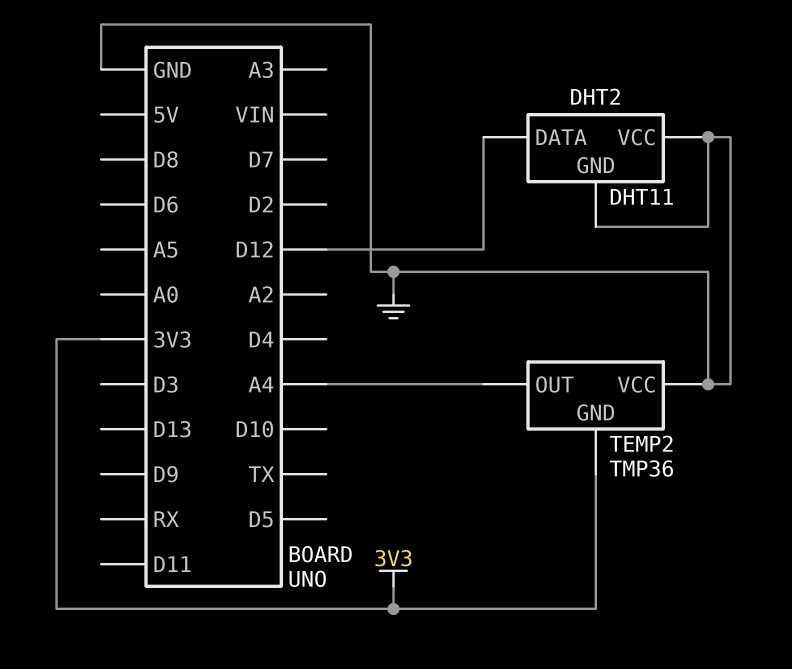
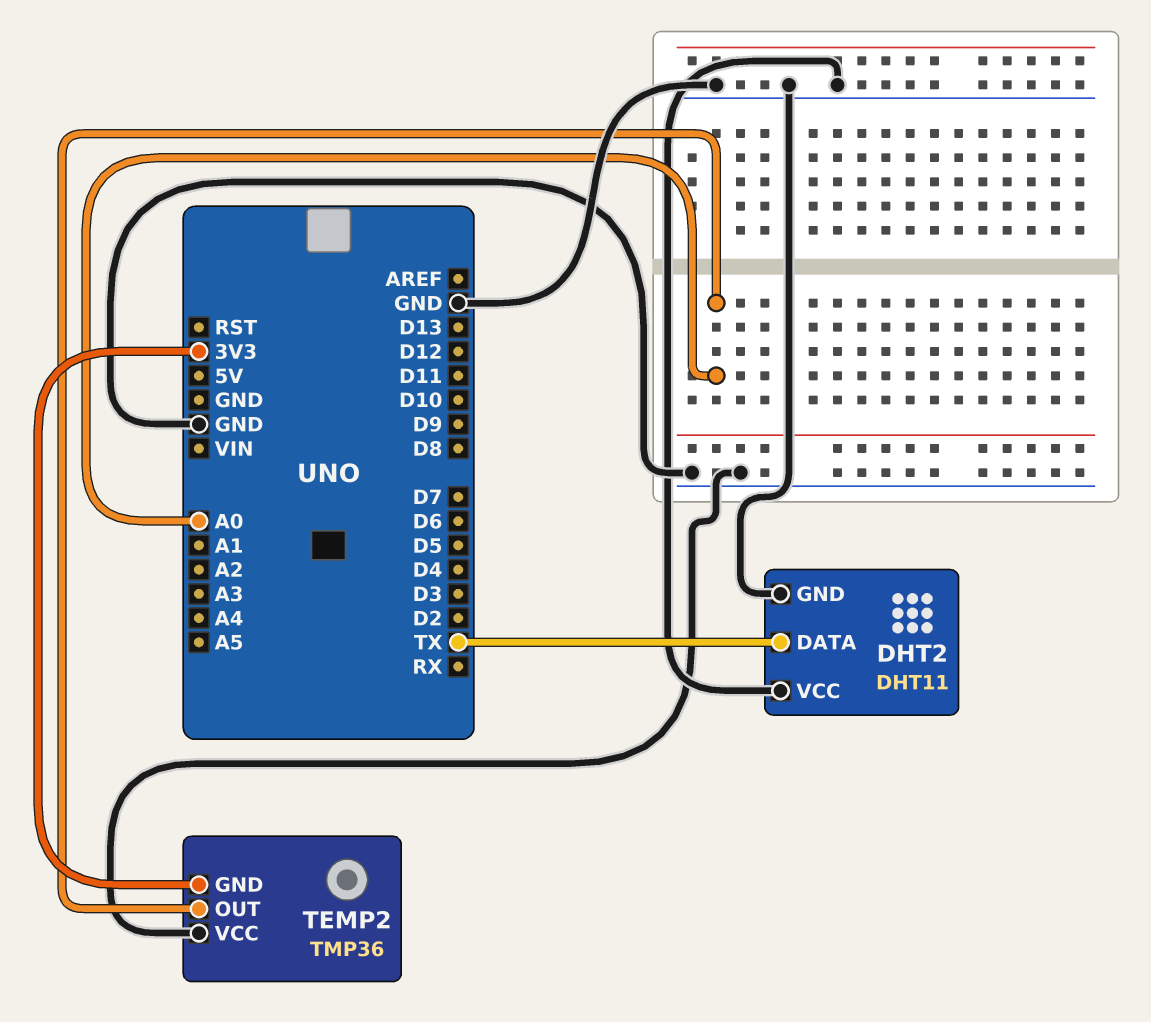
DHT2 pin DATA: D12 -> TX
TEMP2 pin OUT: A4 -> A0

